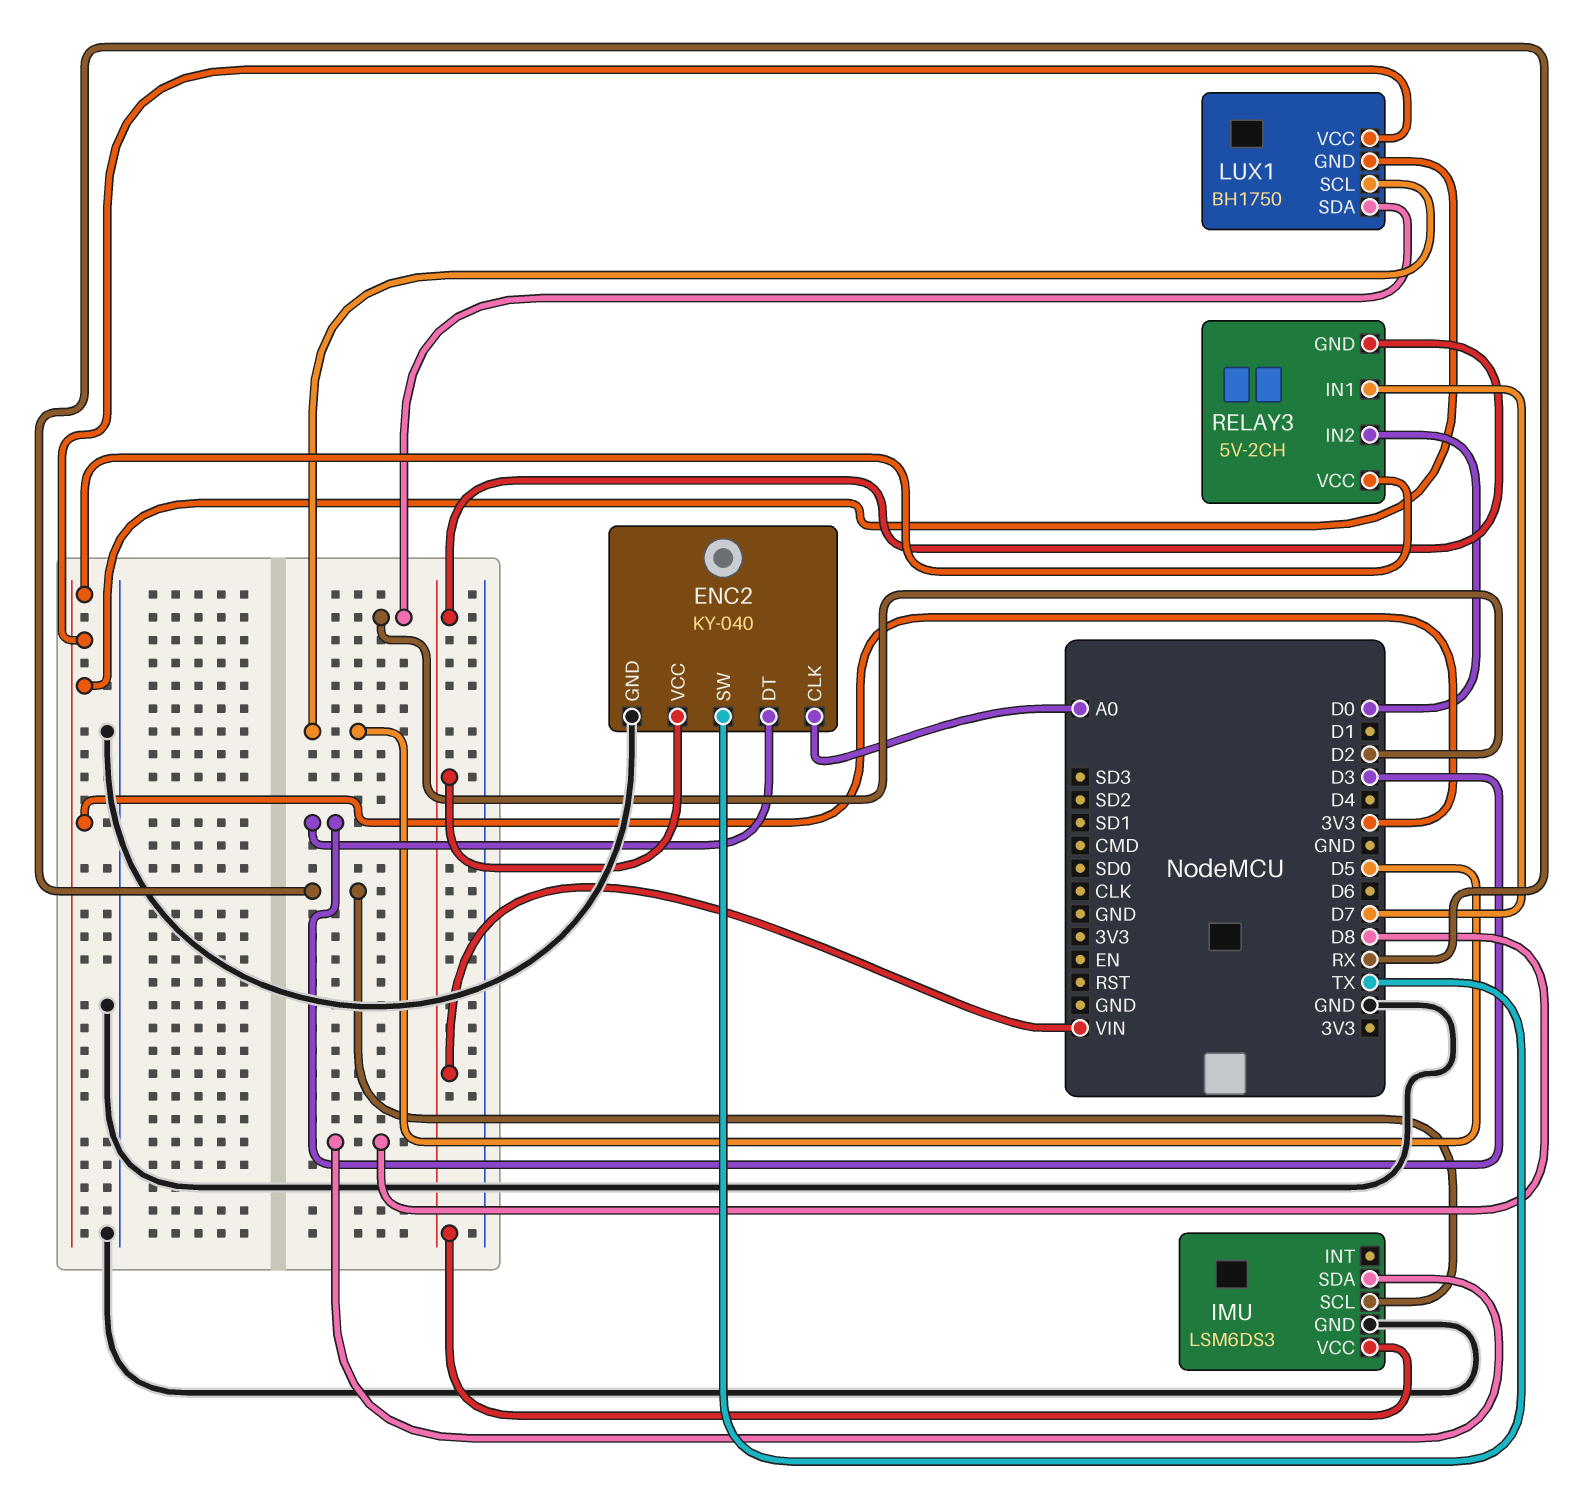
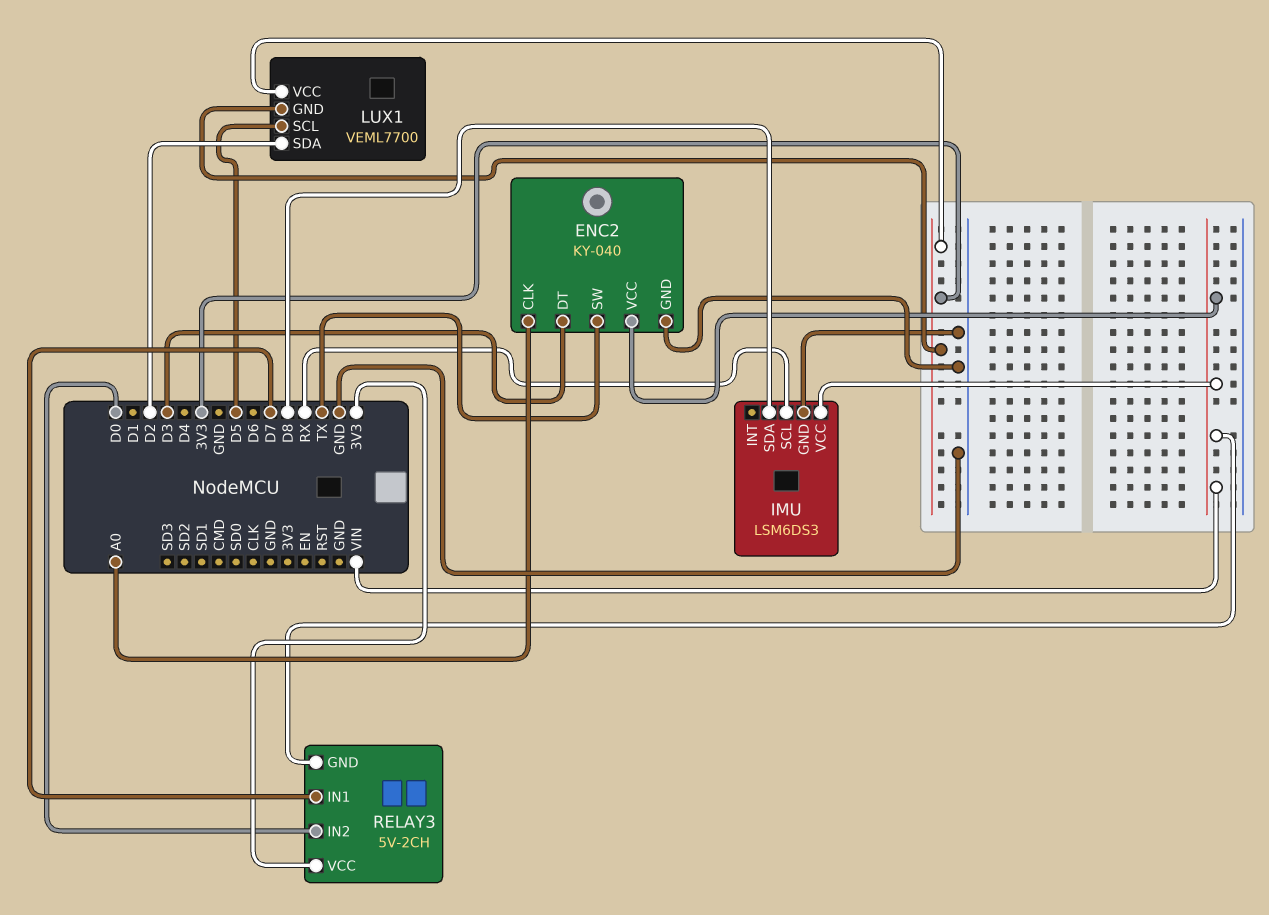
LUX1: BH1750 -> VEML7700

